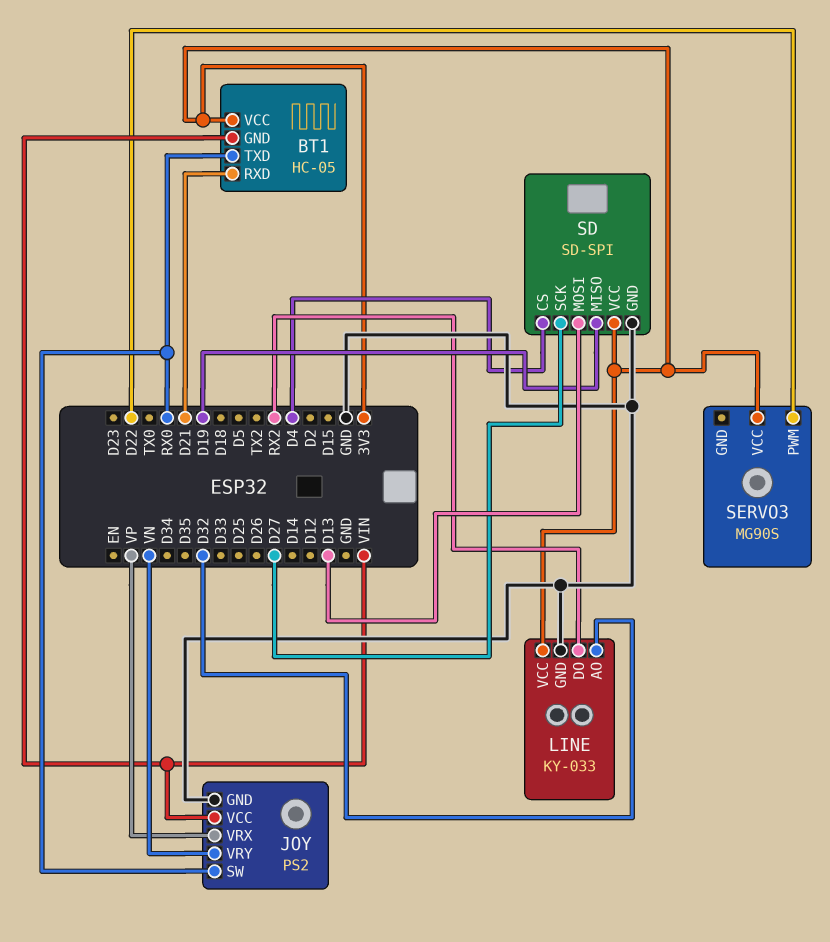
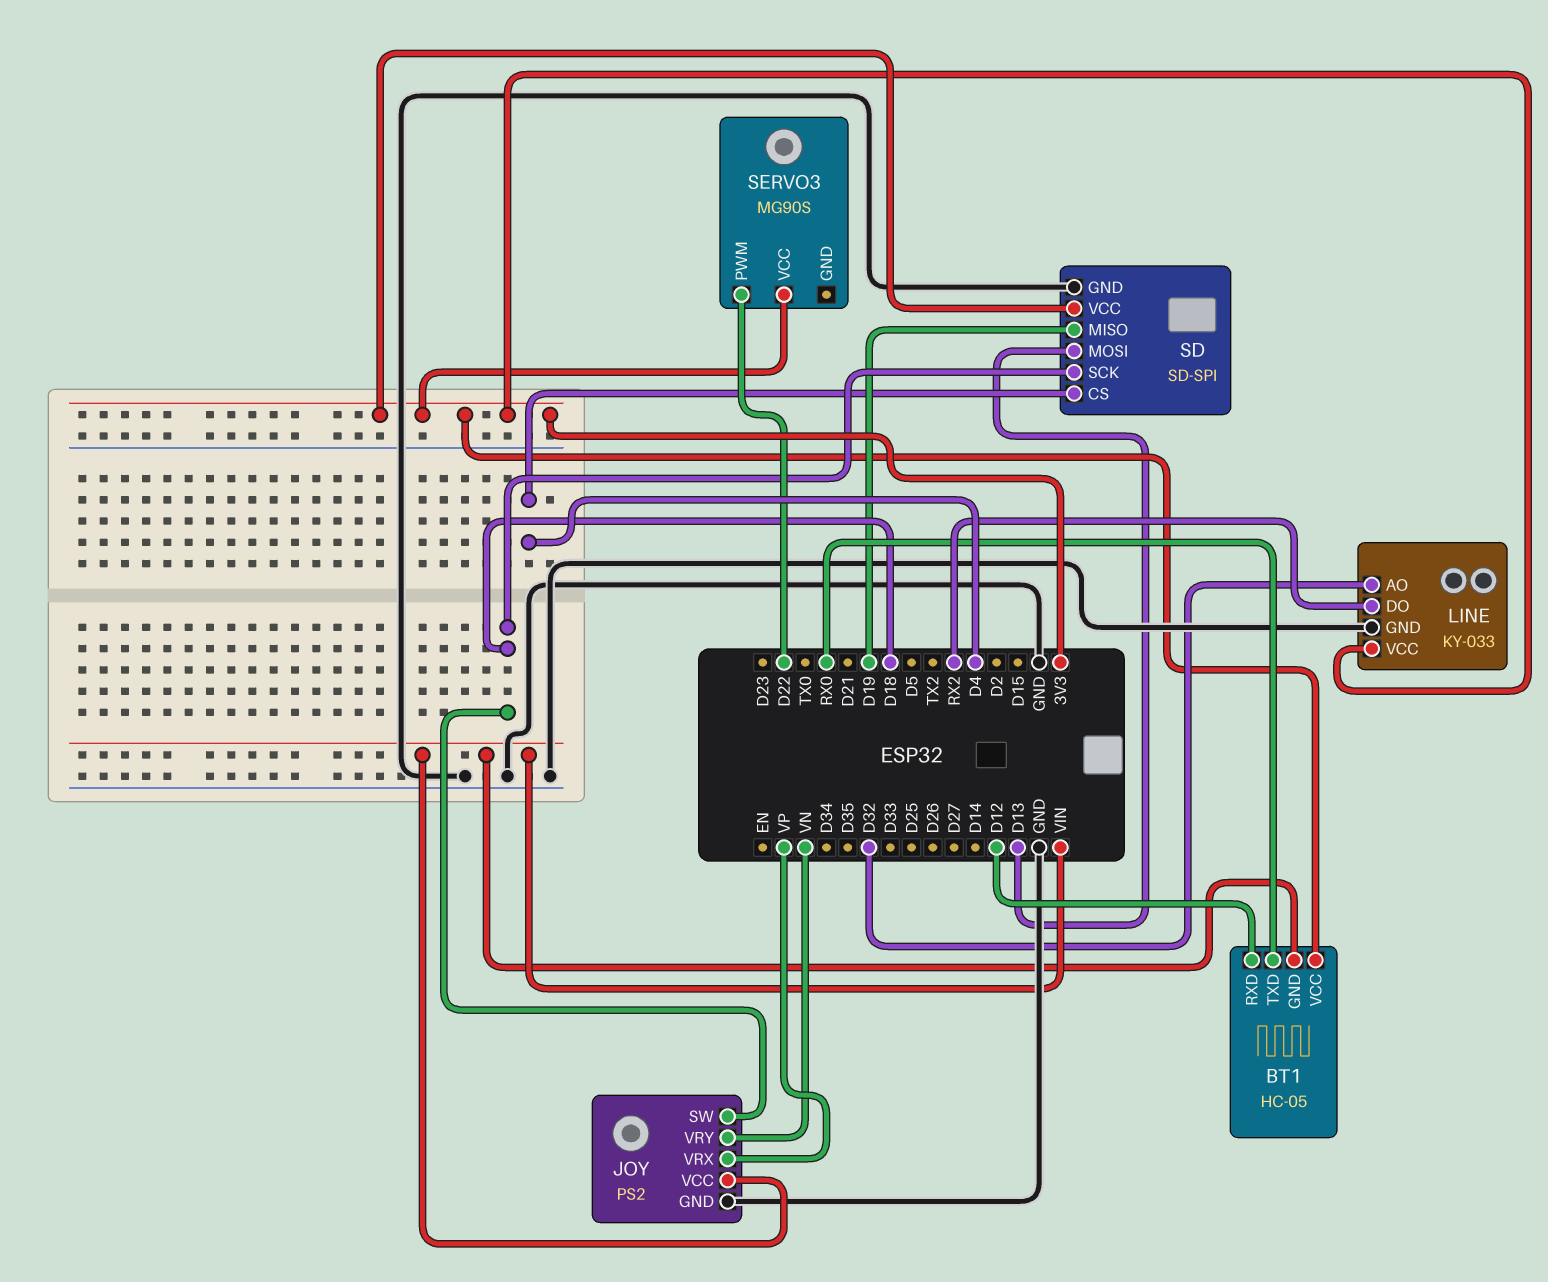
BT1 pin RXD: D21 -> D12
JOY pin SW: RX0 -> D18
SD pin SCK: D27 -> D18

